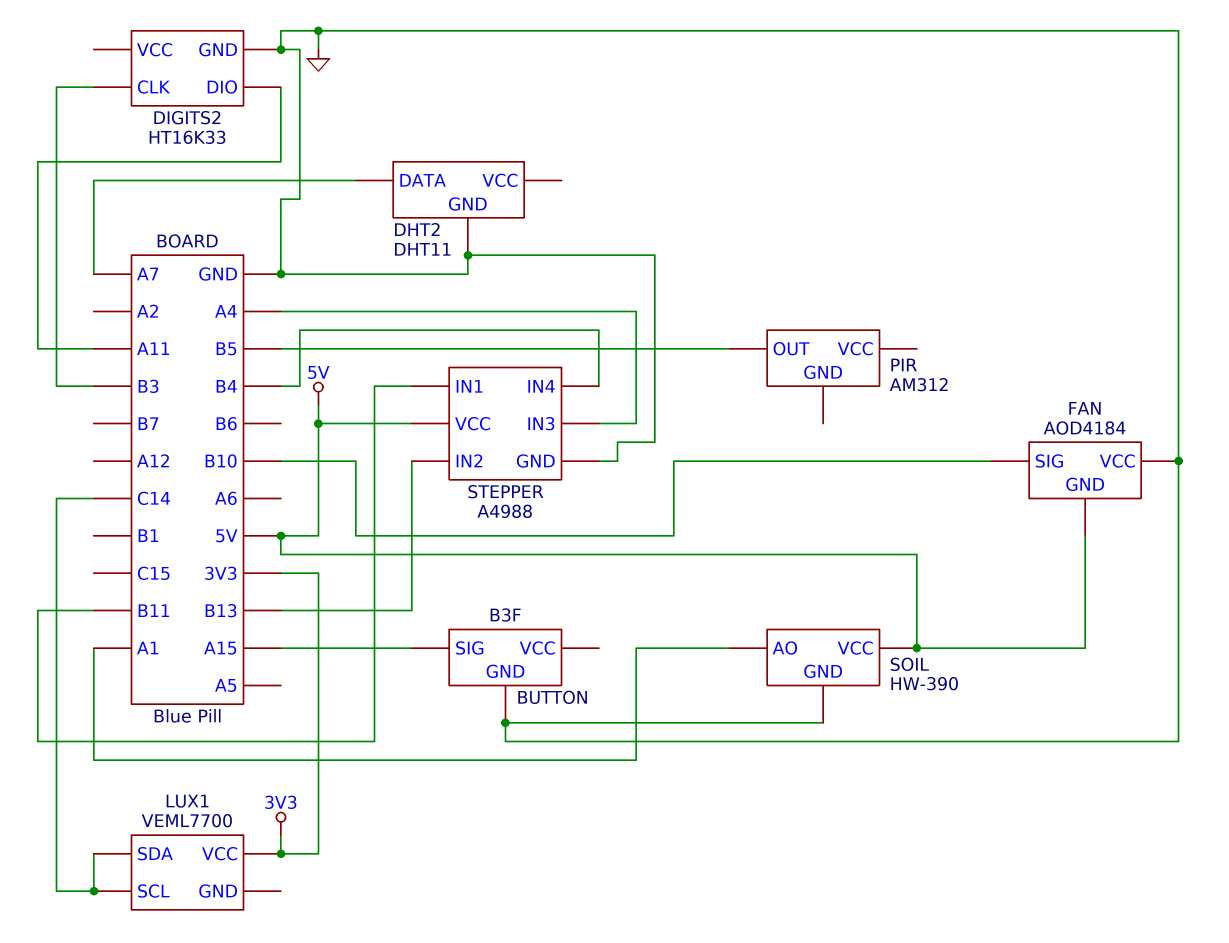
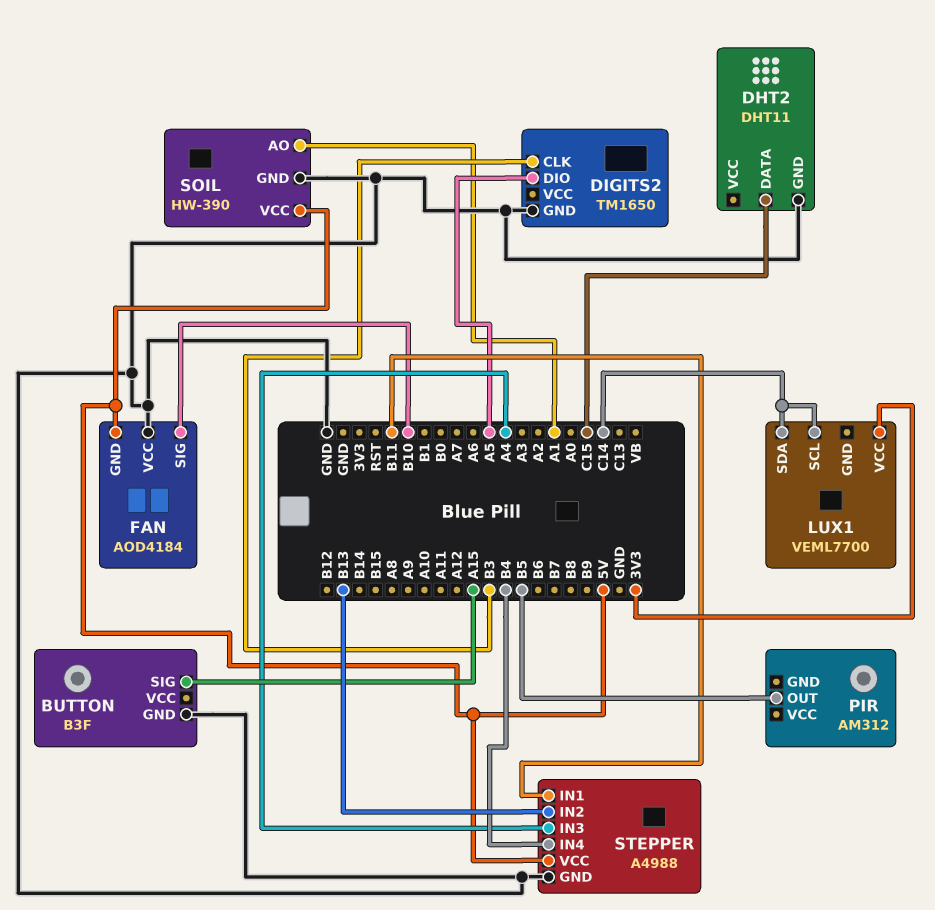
DHT2 pin DATA: A7 -> C15
DIGITS2: HT16K33 -> TM1650
DIGITS2 pin DIO: A11 -> A5

